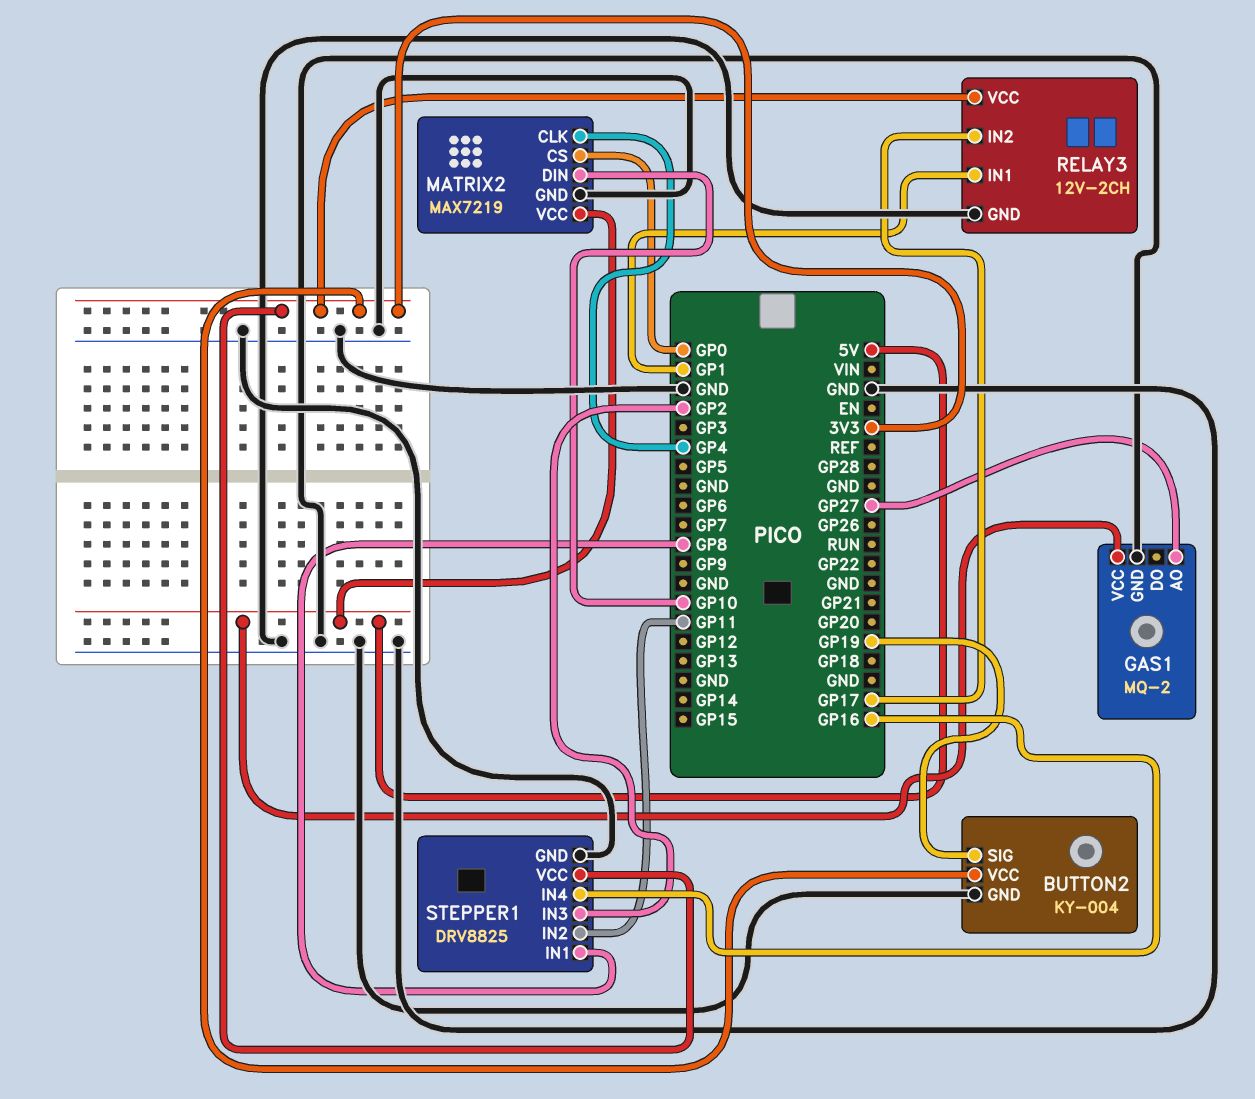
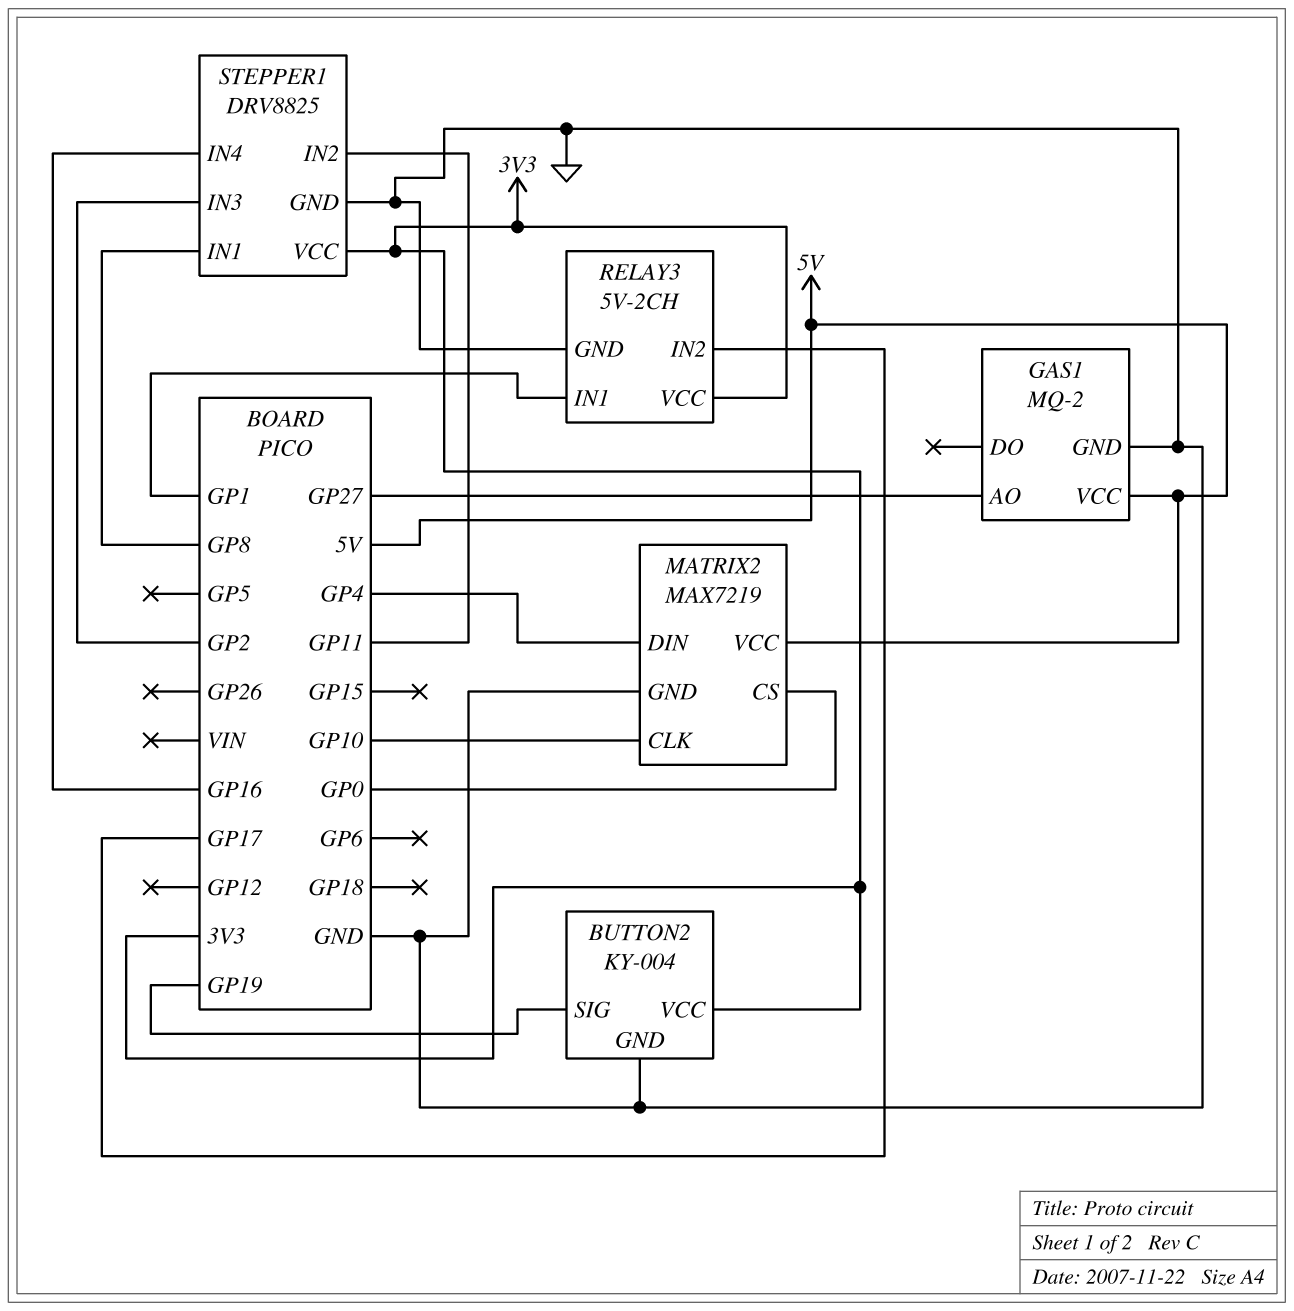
MATRIX2 pin CLK: GP4 -> GP10
MATRIX2 pin DIN: GP10 -> GP4
RELAY3: 12V-2CH -> 5V-2CH

